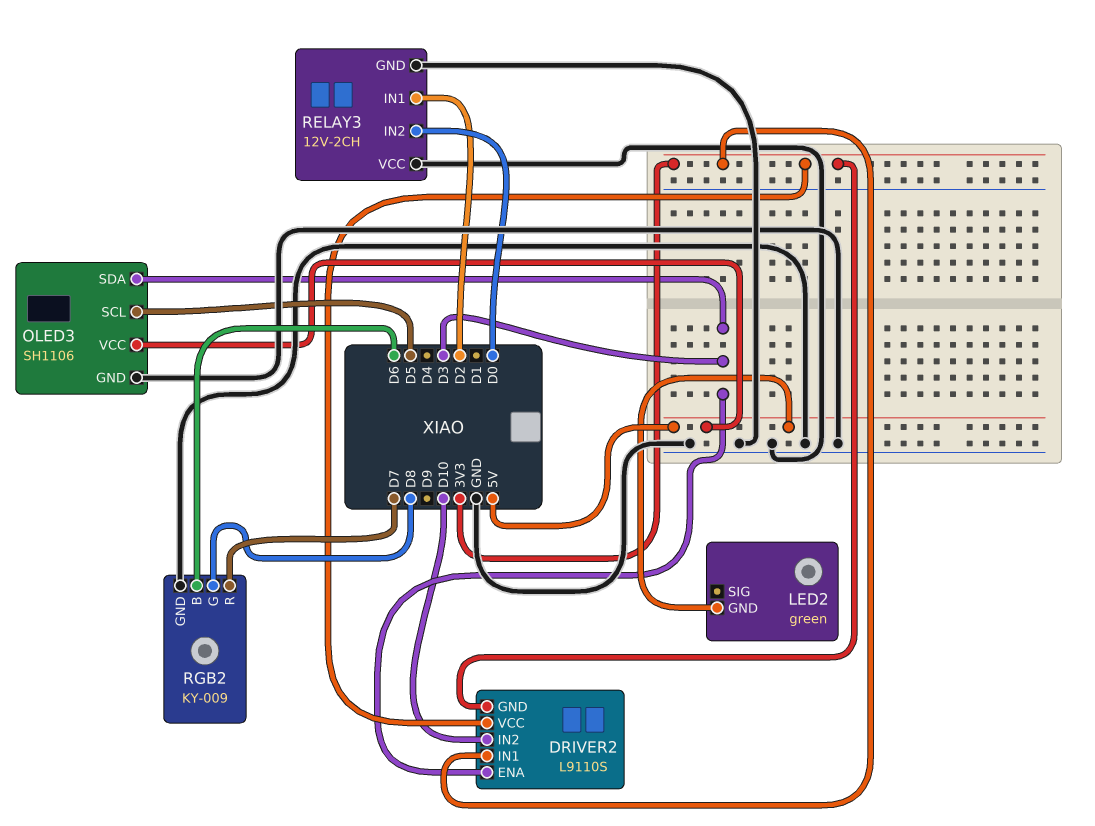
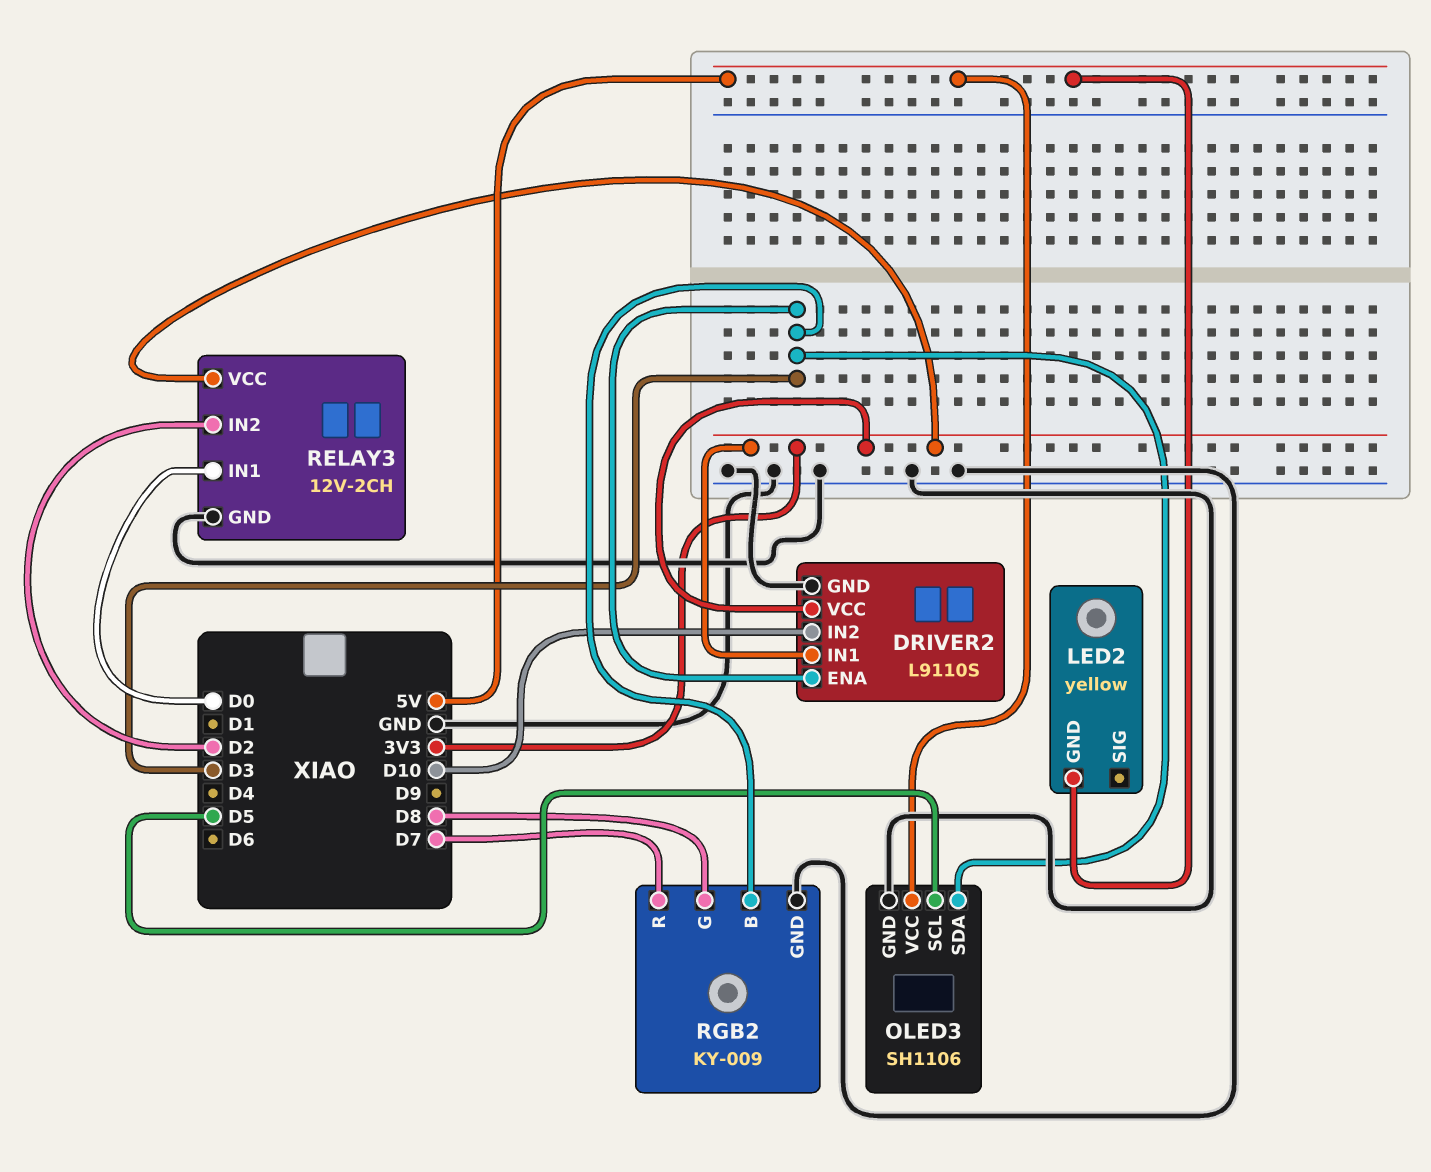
DRIVER2 pin GND: 3V3 -> GND
LED2: green -> yellow
RELAY3 pin IN1: D2 -> D0
RELAY3 pin IN2: D0 -> D2
RELAY3 pin VCC: GND -> 3V3
RGB2 pin B: D6 -> D3

